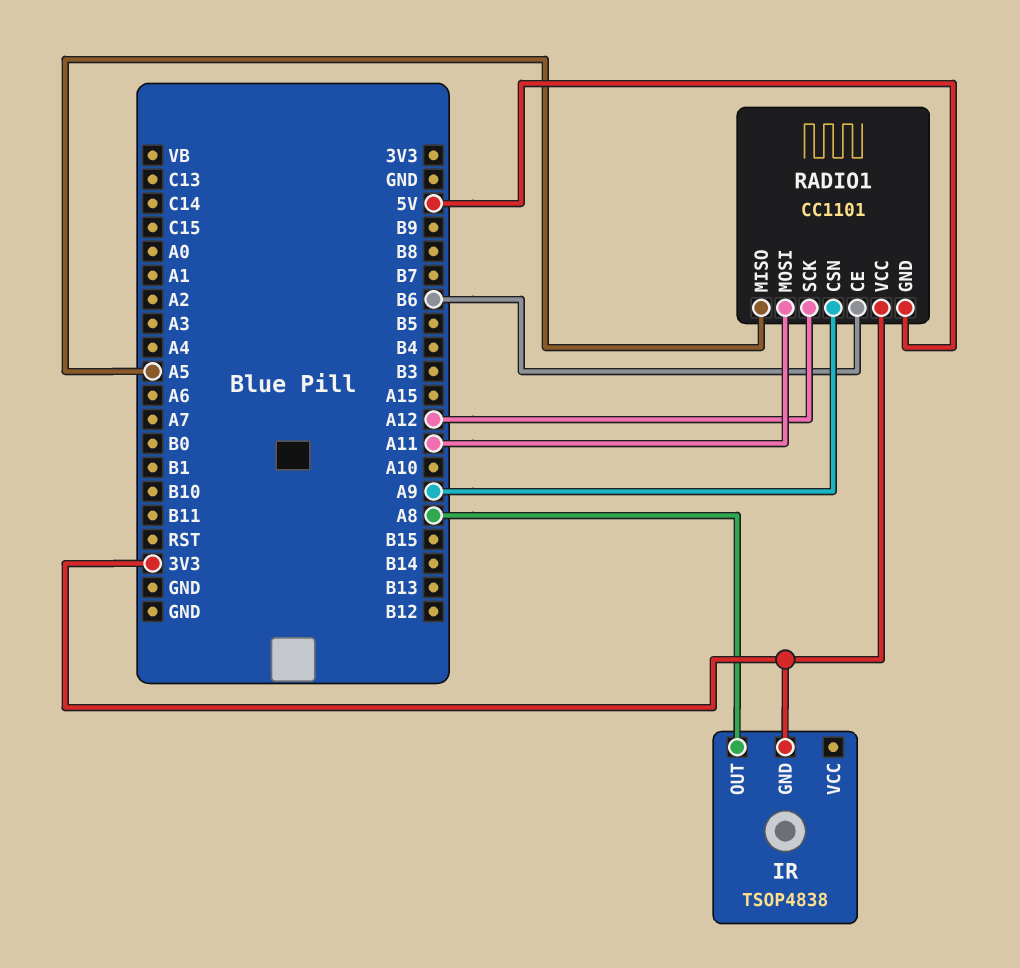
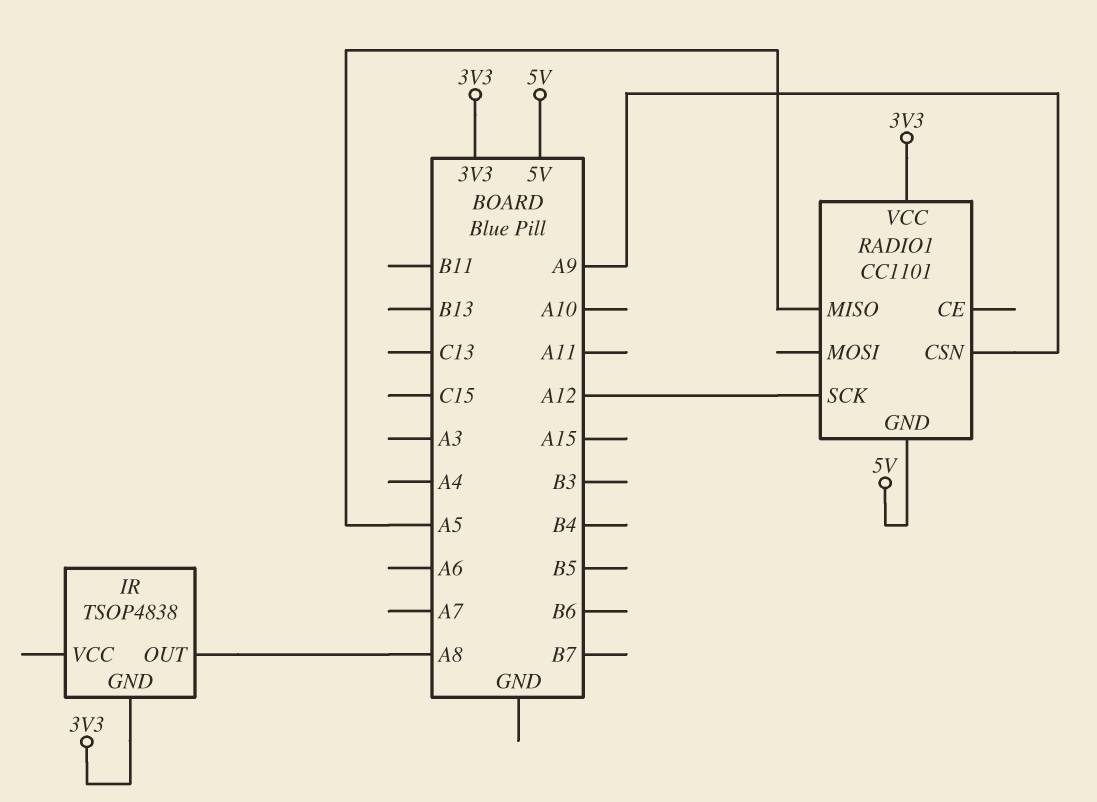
RADIO1 pin CE: B6 -> none
RADIO1 pin MOSI: A11 -> none

